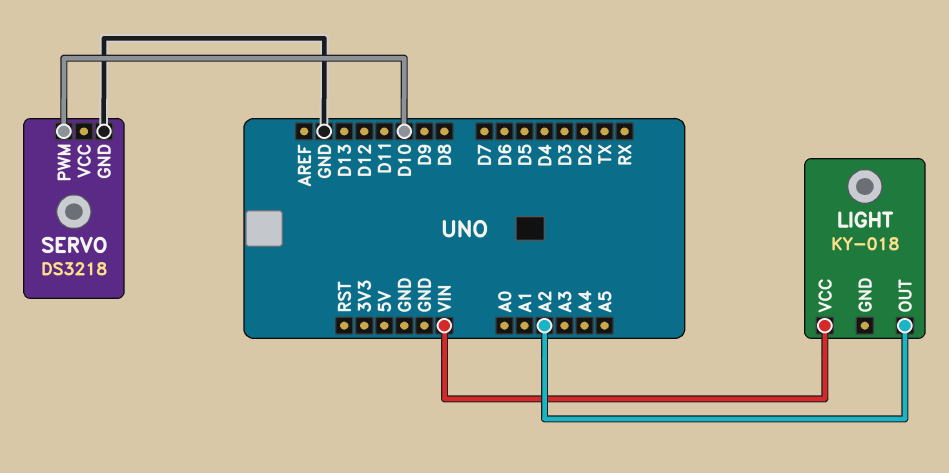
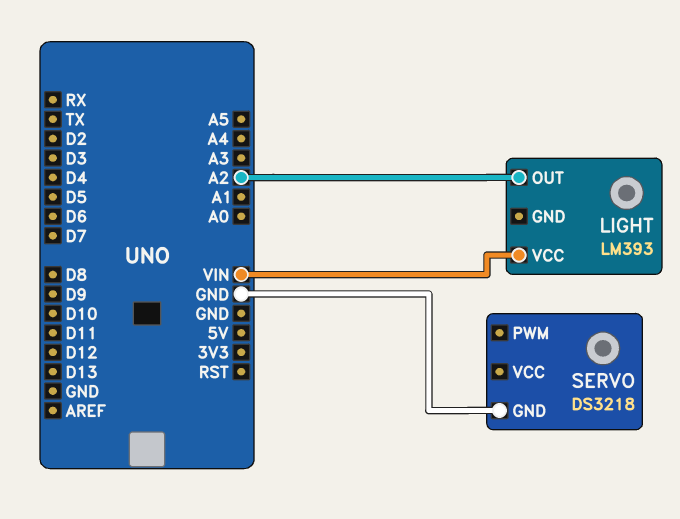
LIGHT: KY-018 -> LM393
SERVO pin PWM: D10 -> none

